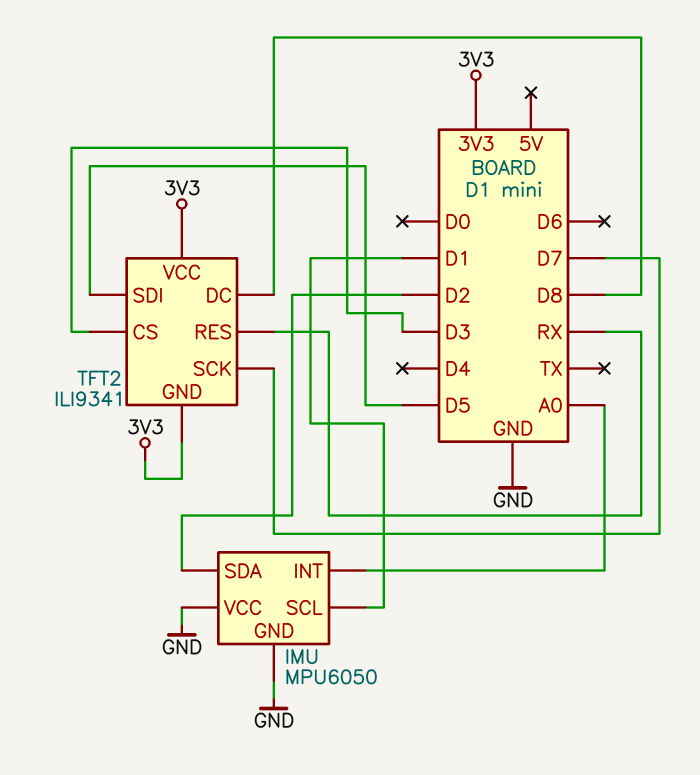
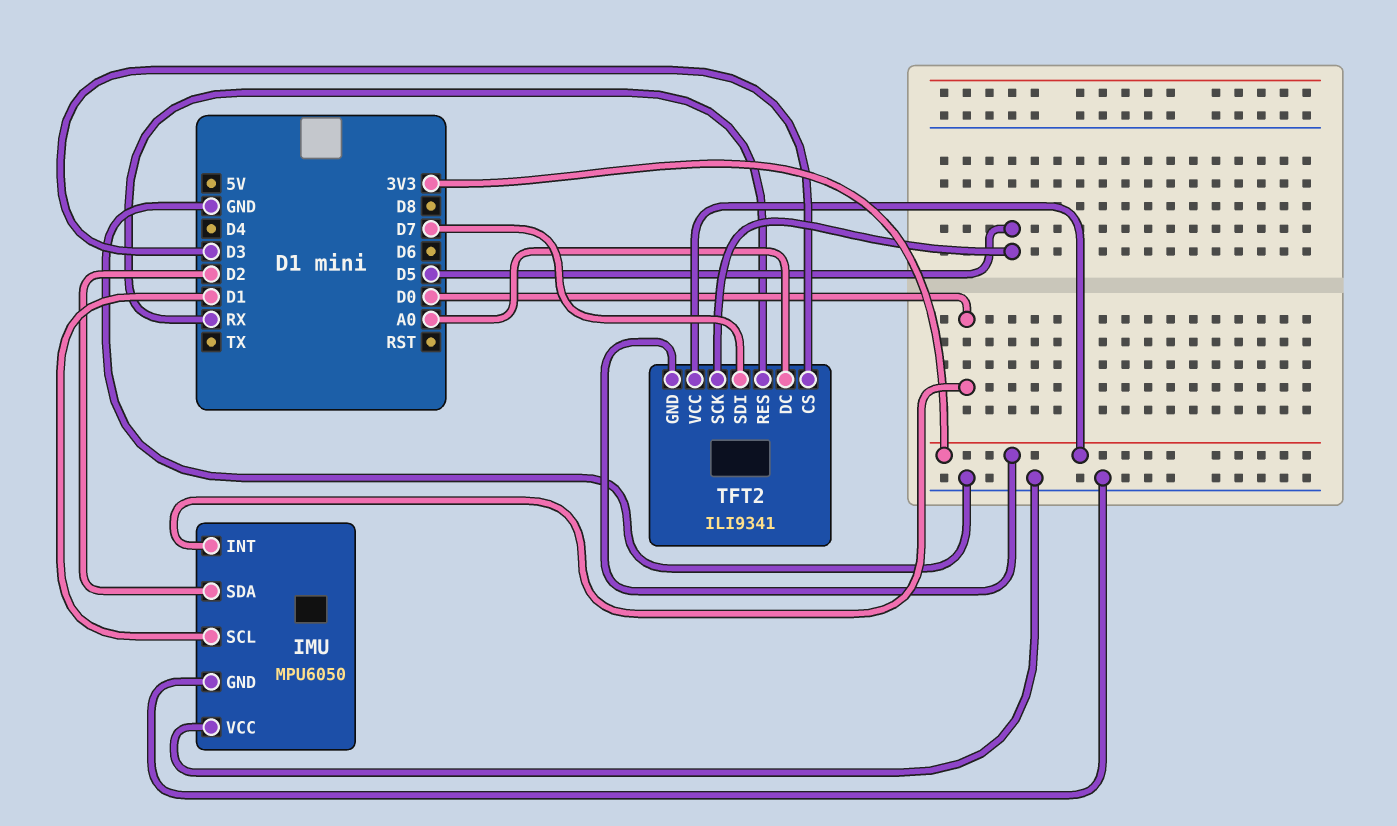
IMU pin INT: A0 -> D0
TFT2 pin DC: D8 -> A0
TFT2 pin SCK: D7 -> D5
TFT2 pin SDI: D5 -> D7

